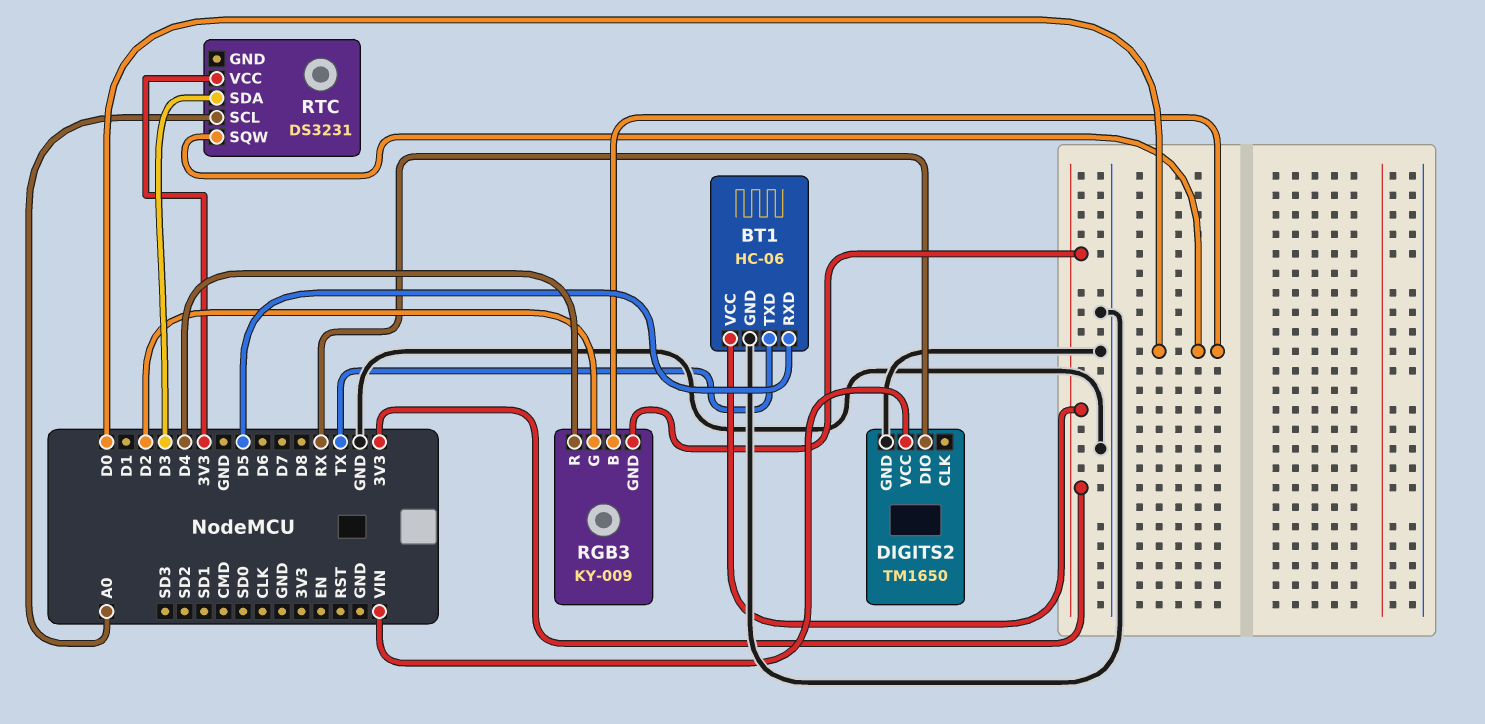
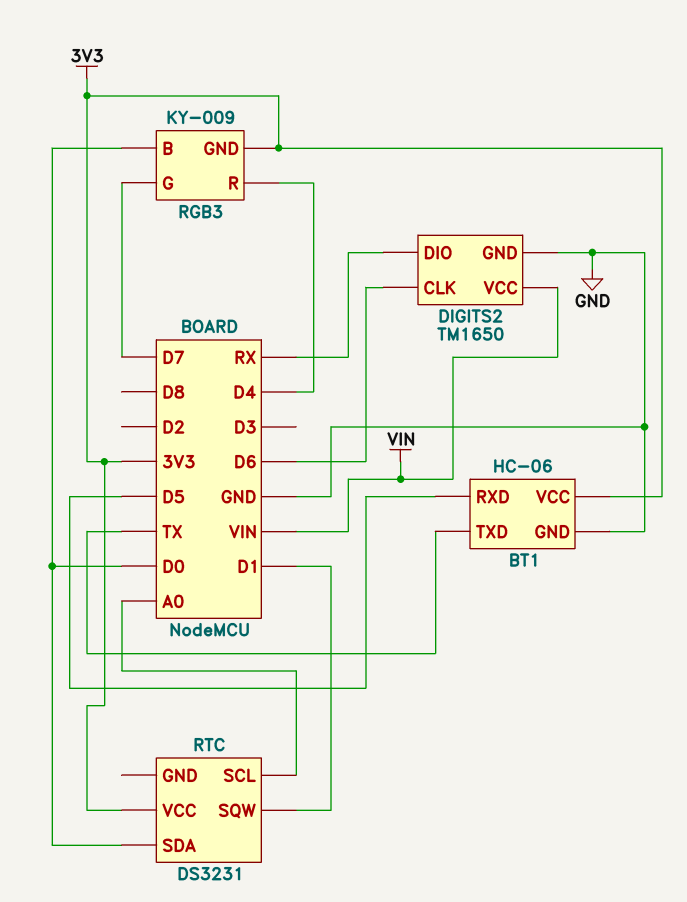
DIGITS2 pin CLK: none -> D6
RGB3 pin G: D2 -> D7
RTC pin SDA: D3 -> D0
RTC pin SQW: D0 -> D1

